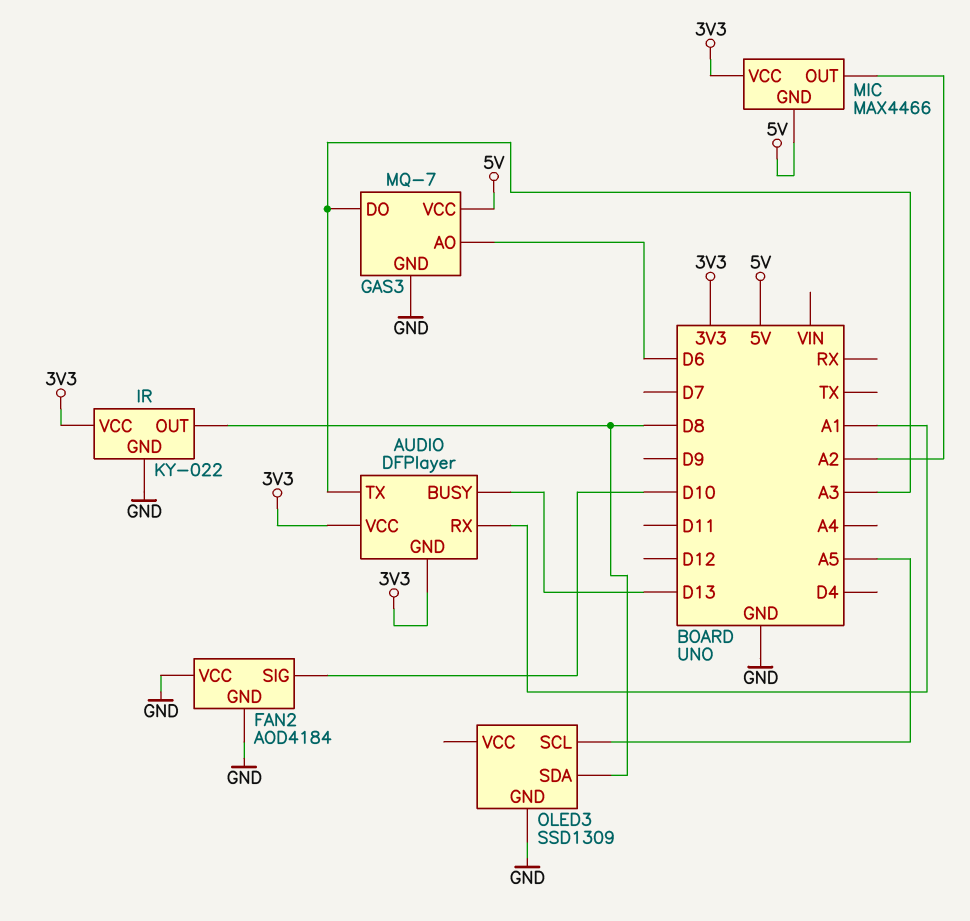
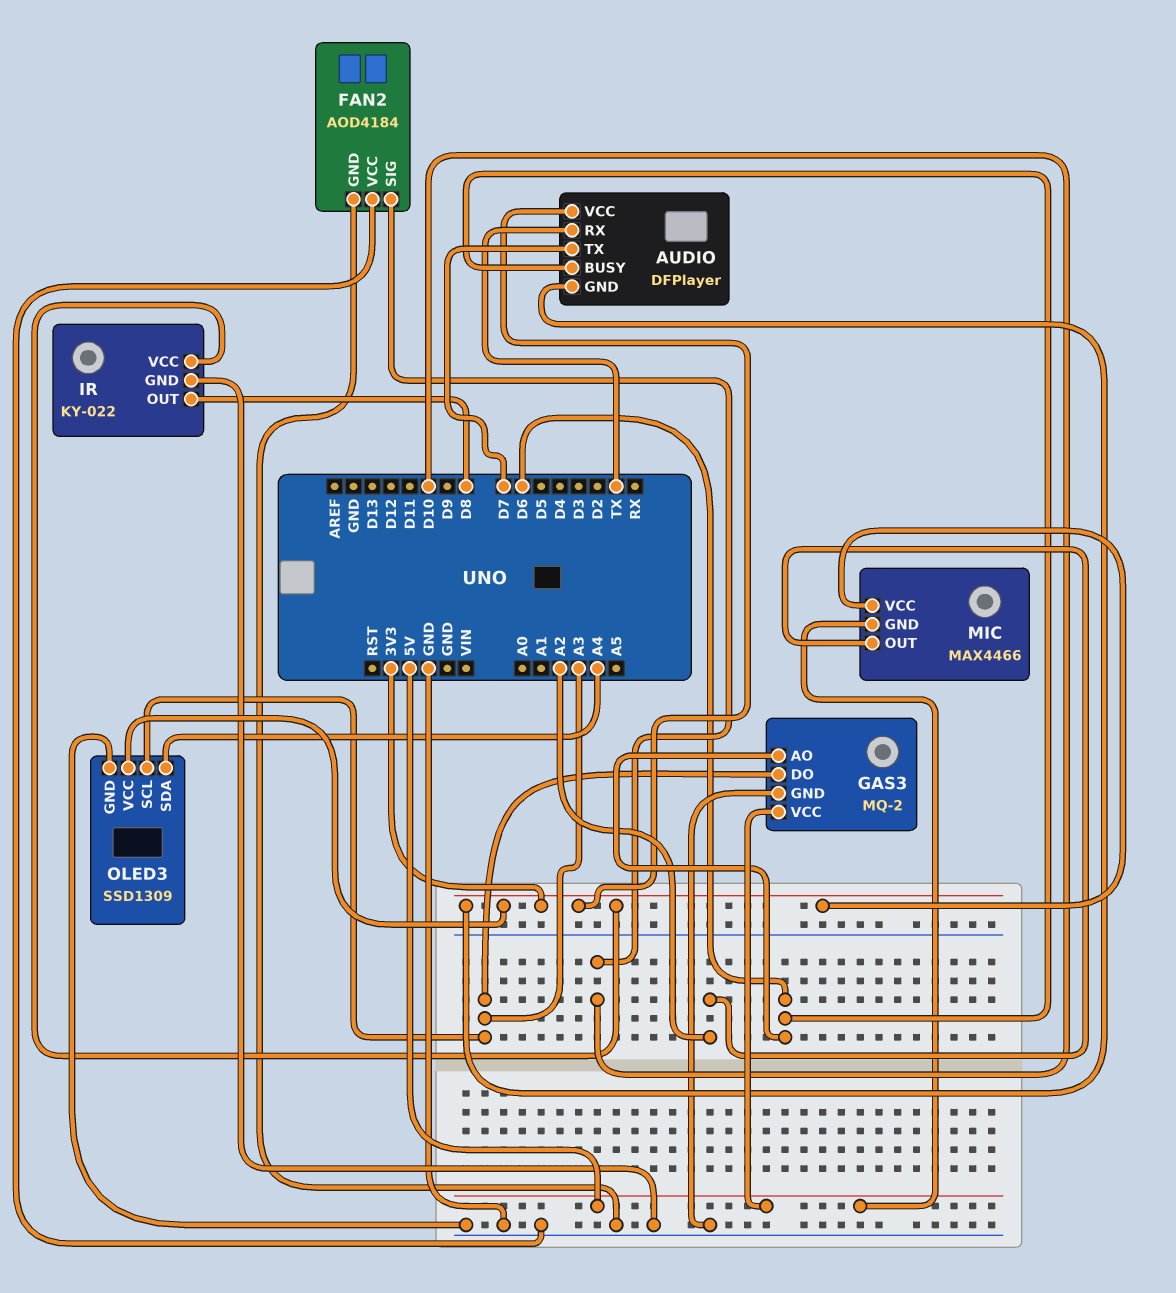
AUDIO pin BUSY: D13 -> D6
AUDIO pin RX: A1 -> TX
AUDIO pin TX: A3 -> D7
GAS3: MQ-7 -> MQ-2
OLED3 pin SCL: A5 -> A3
OLED3 pin SDA: D8 -> A4
OLED3 pin VCC: none -> 3V3

